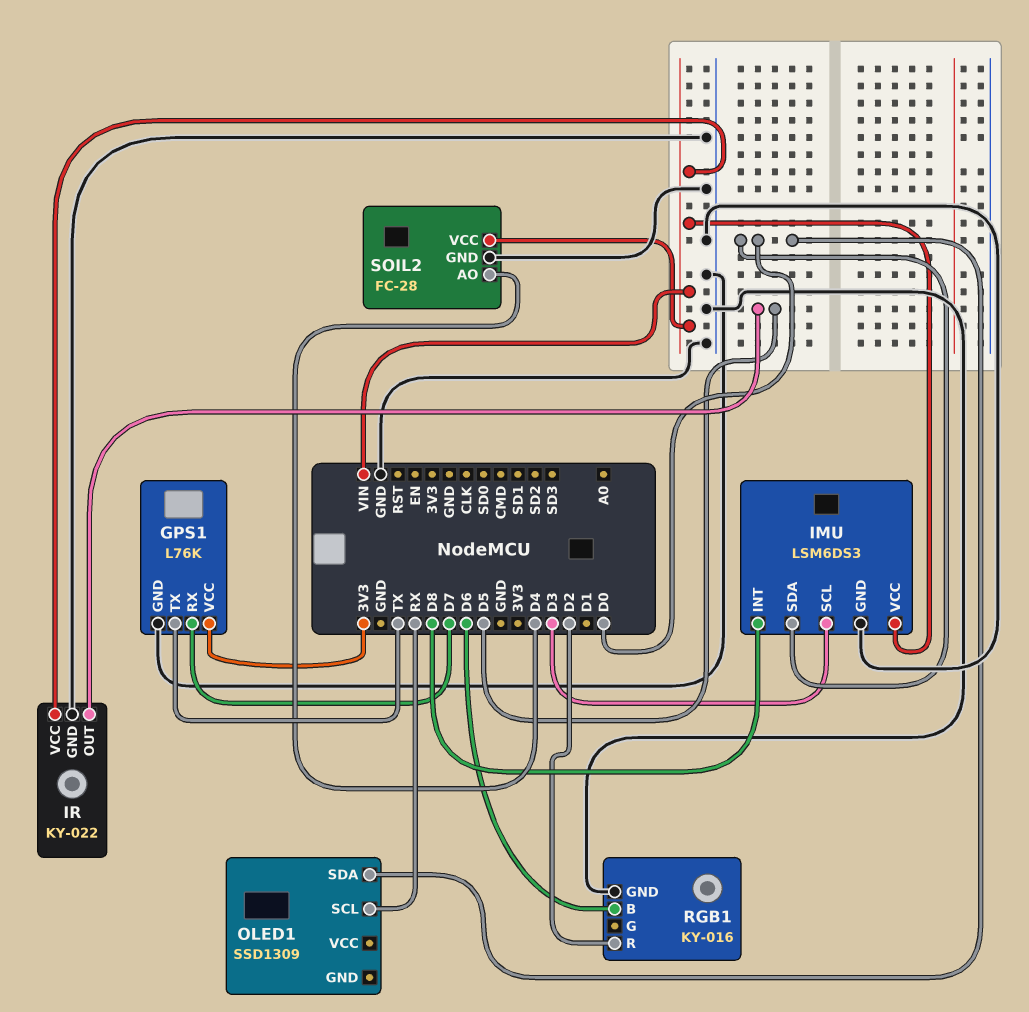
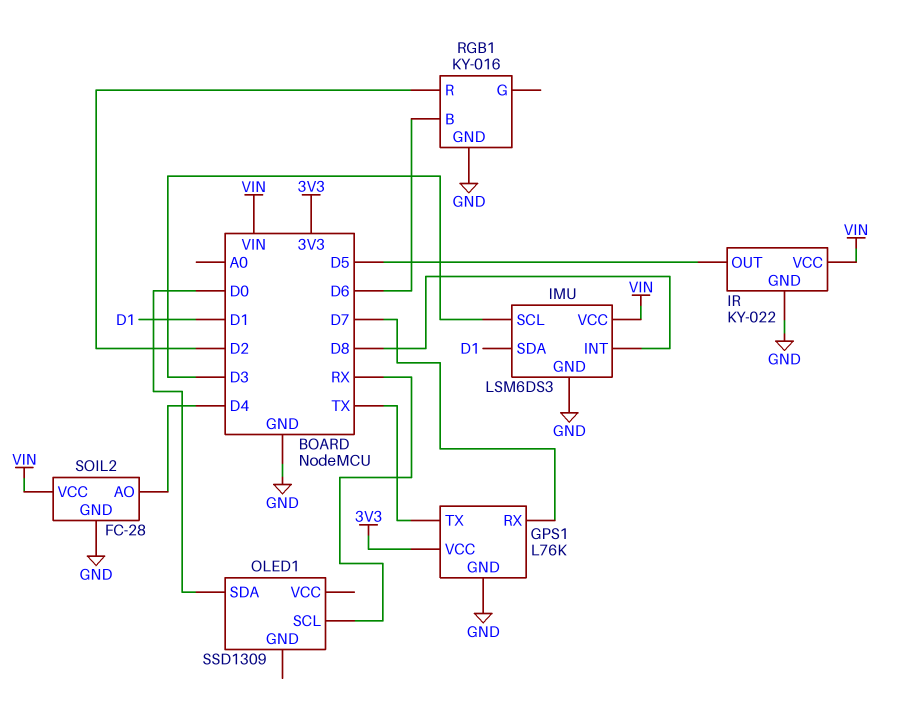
IMU pin SDA: D0 -> D1

